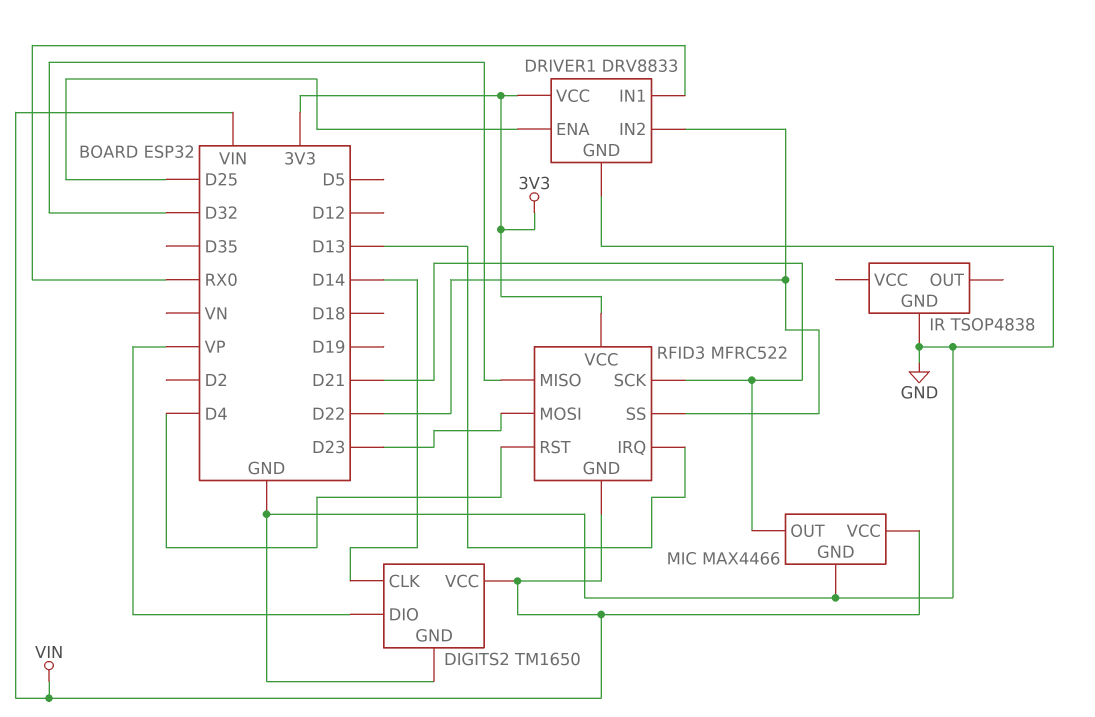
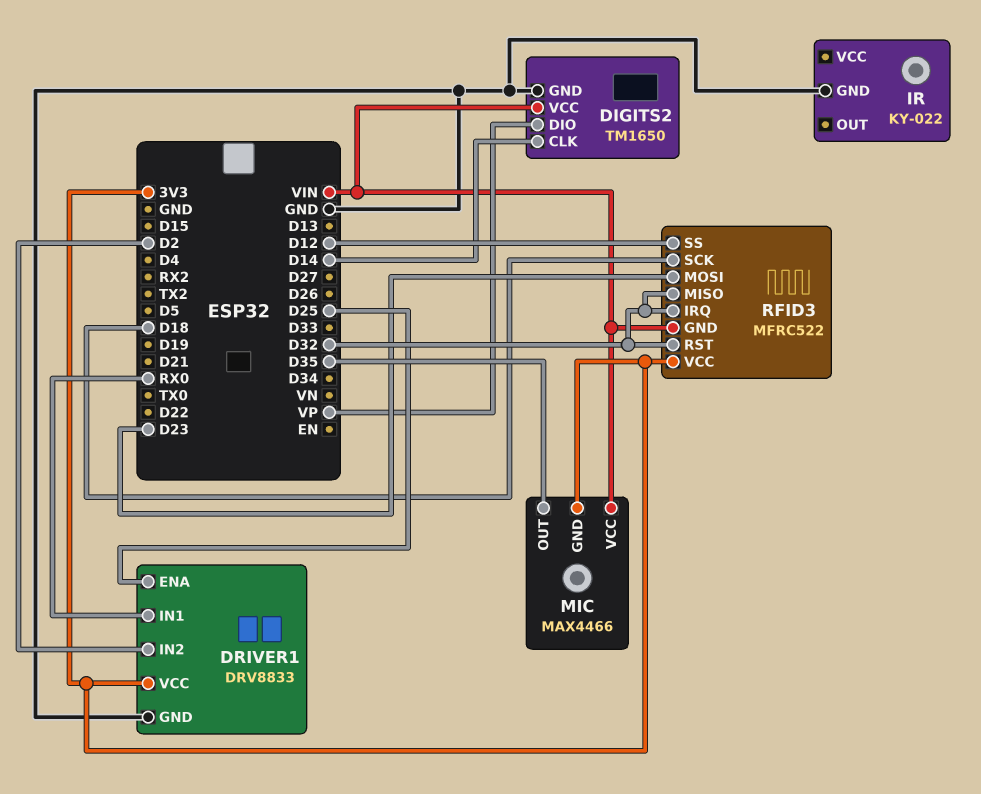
DRIVER1 pin IN2: D22 -> D2
IR: TSOP4838 -> KY-022
MIC pin GND: GND -> 3V3
MIC pin OUT: D21 -> D35
RFID3 pin IRQ: D13 -> D32
RFID3 pin RST: D4 -> D32
RFID3 pin SCK: D21 -> D18
RFID3 pin SS: D22 -> D12

